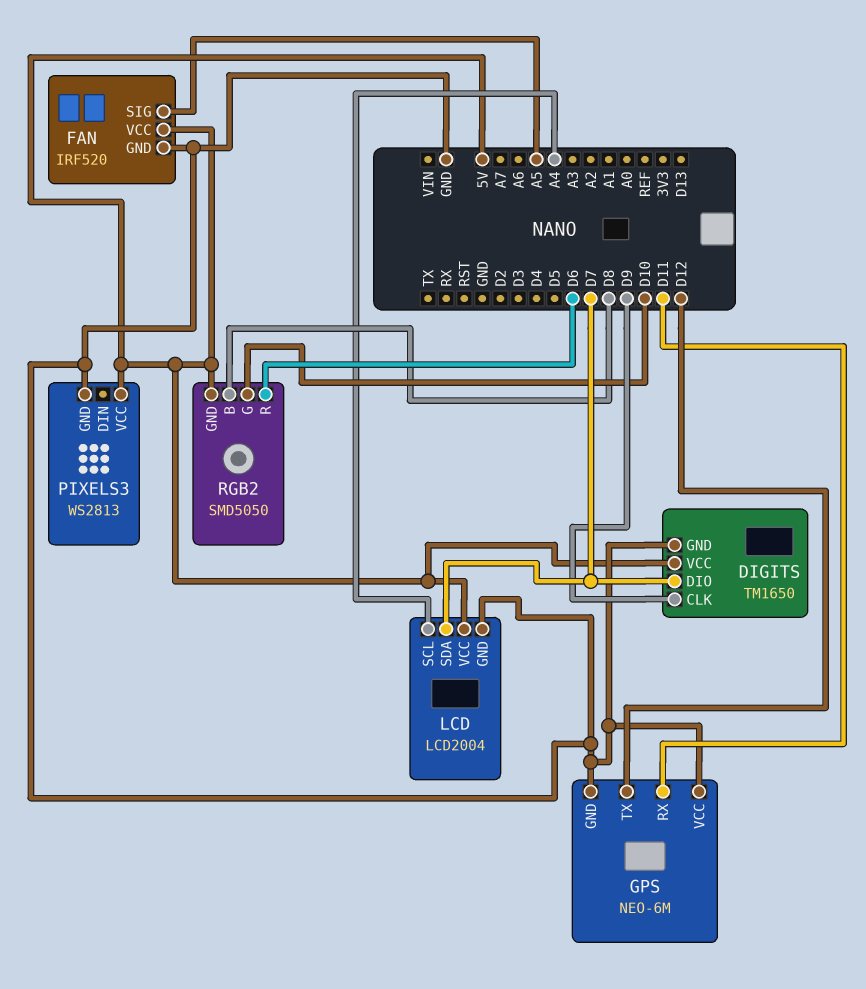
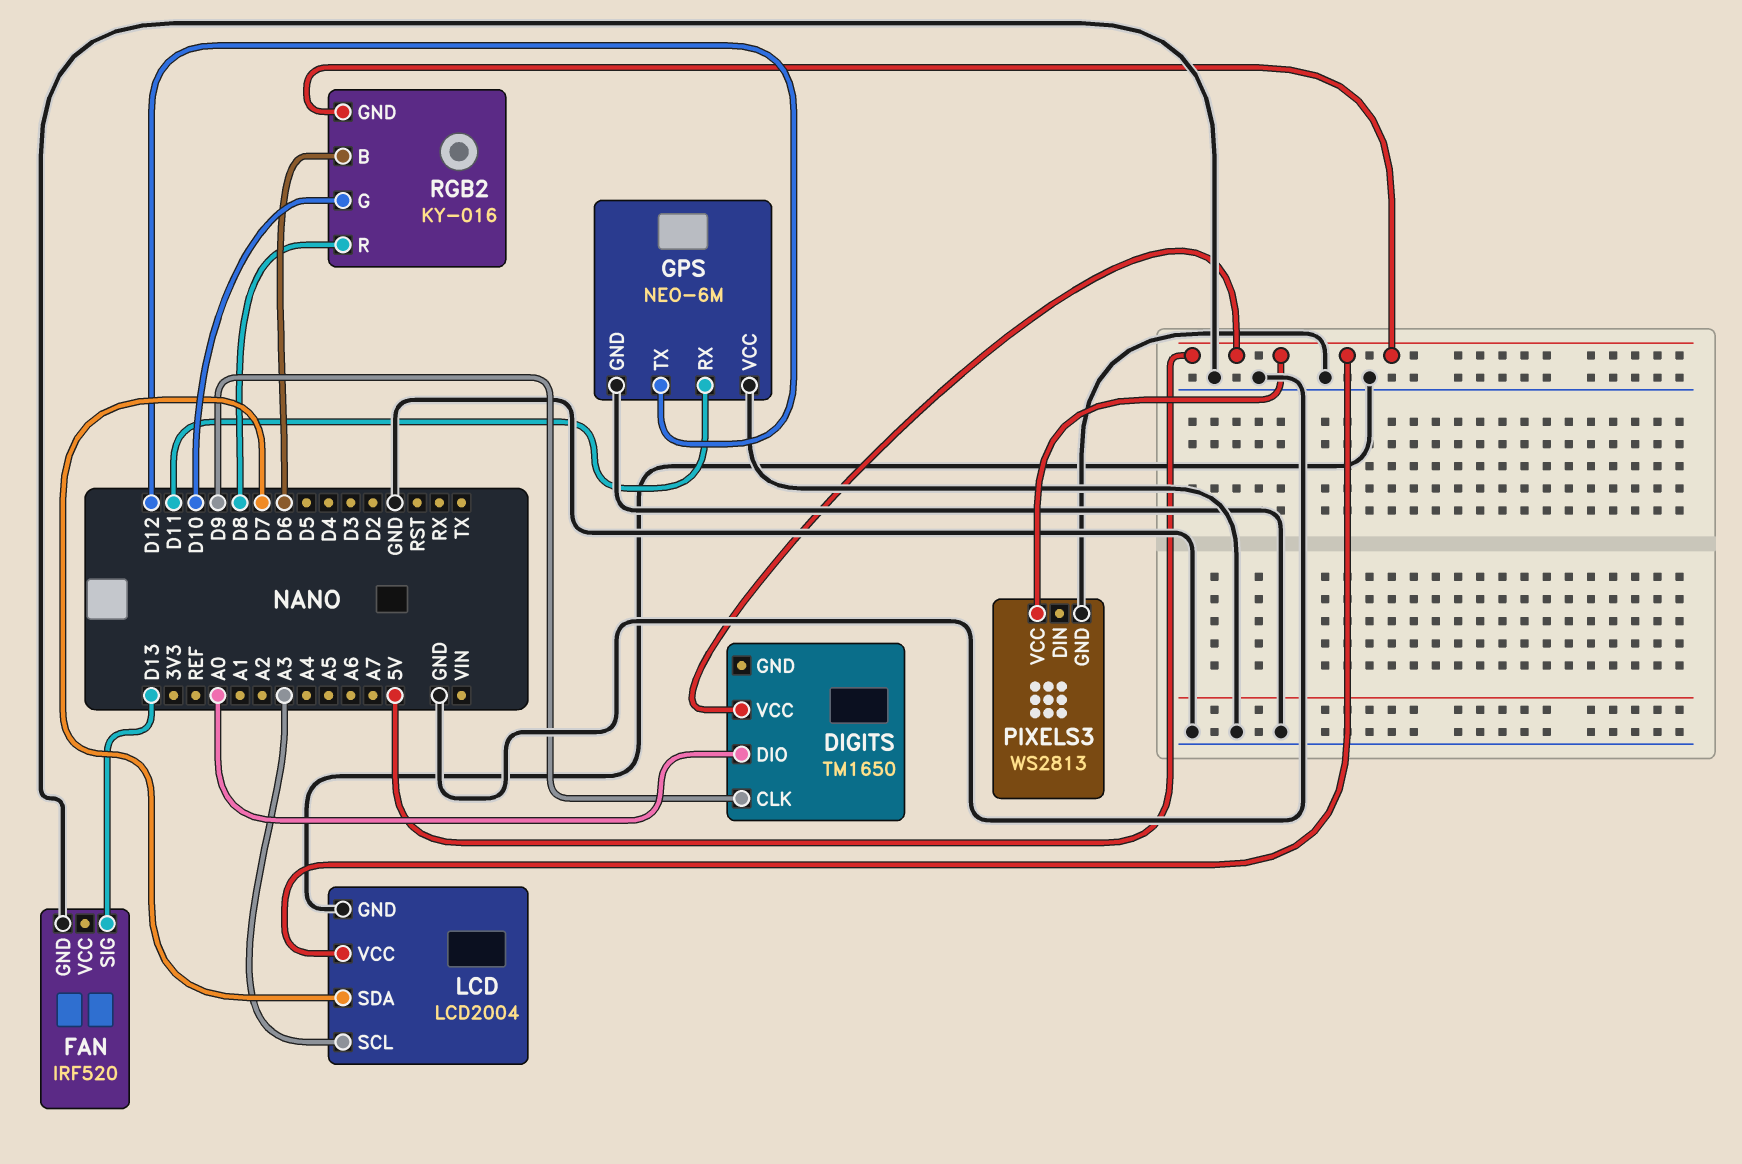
DIGITS pin DIO: D7 -> A0
DIGITS pin GND: GND -> none
FAN pin SIG: A5 -> D13
FAN pin VCC: 5V -> none
LCD pin SCL: A4 -> A3
RGB2: SMD5050 -> KY-016
RGB2 pin B: D8 -> D6
RGB2 pin R: D6 -> D8

